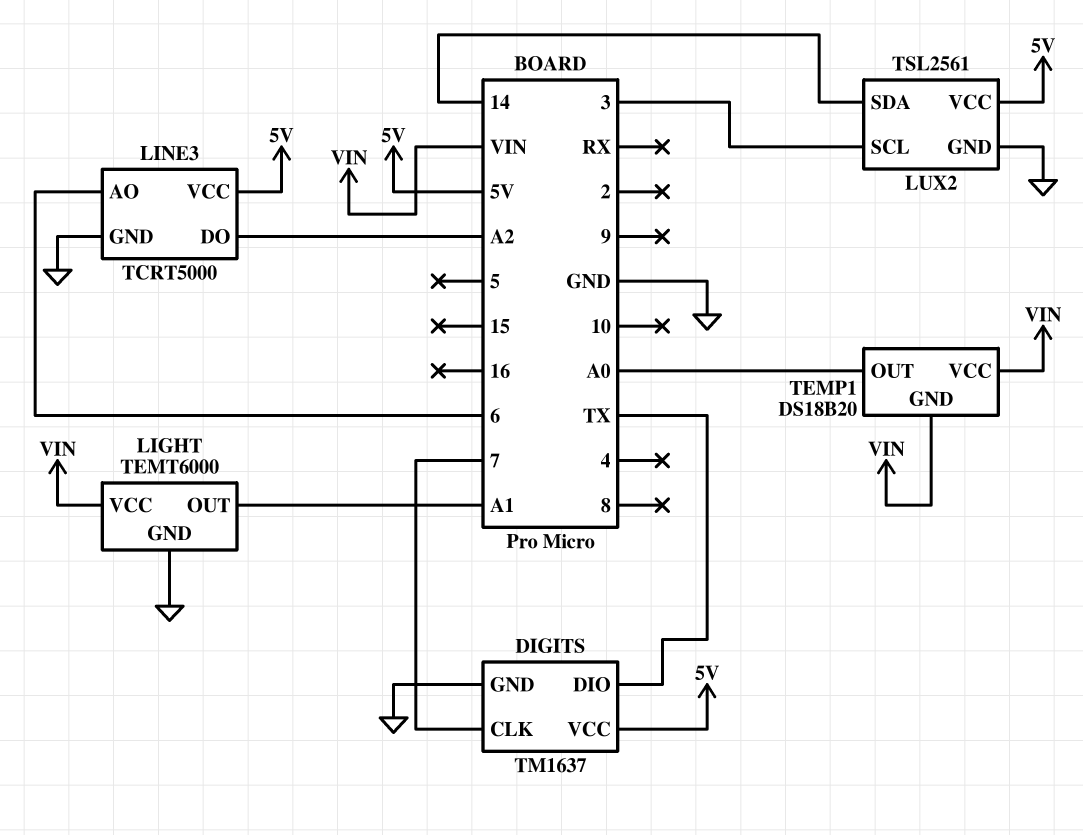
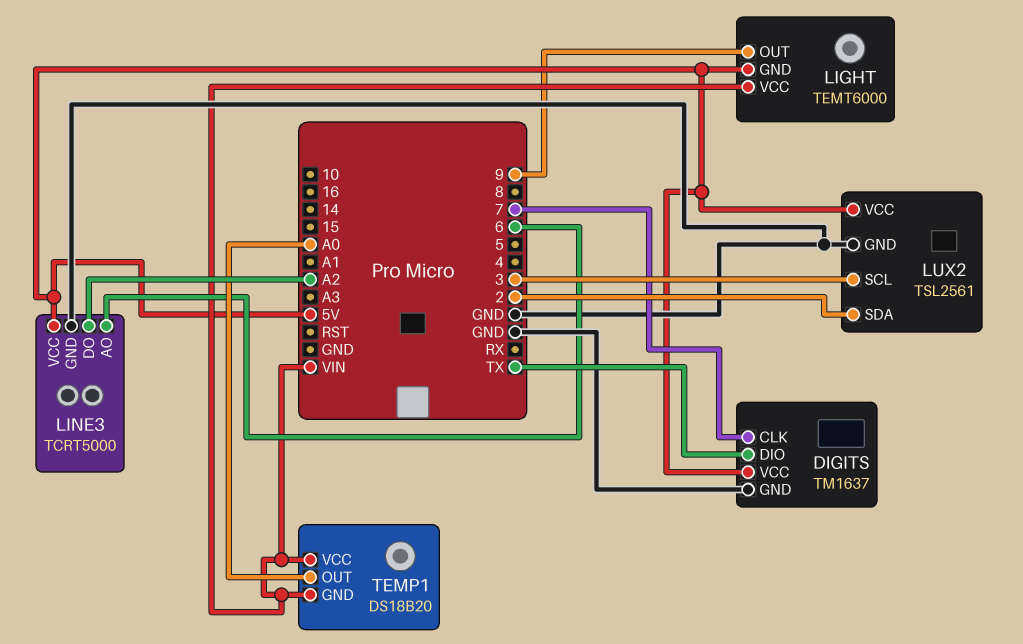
LIGHT pin GND: GND -> 5V
LIGHT pin OUT: A1 -> 9
LUX2 pin SDA: 14 -> 2

